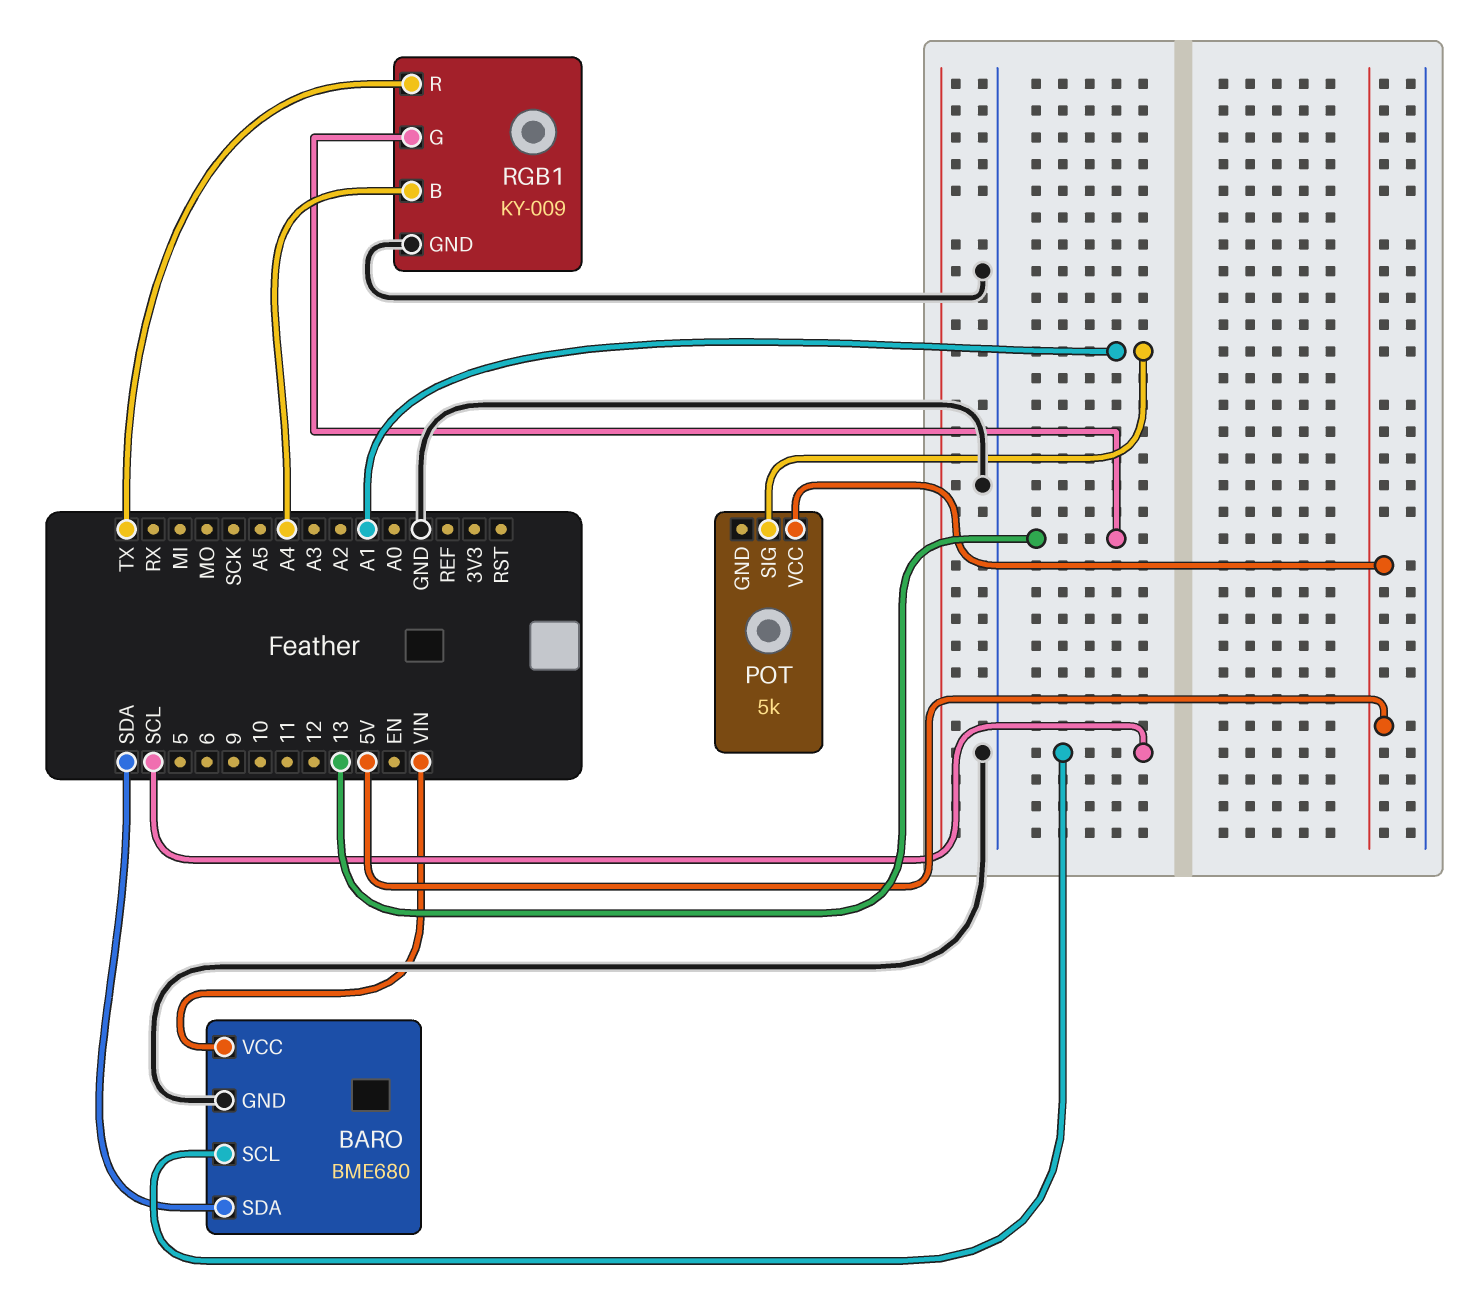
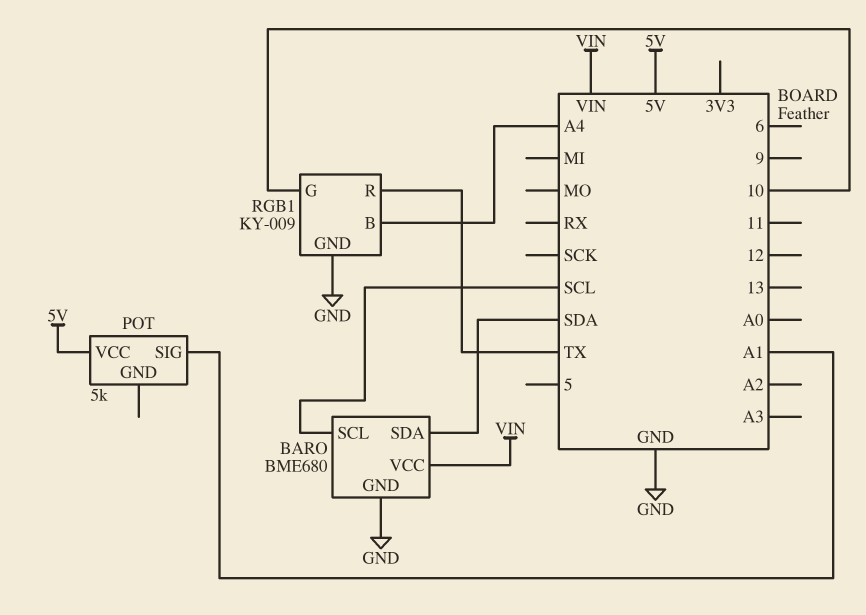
RGB1 pin G: 13 -> 10

